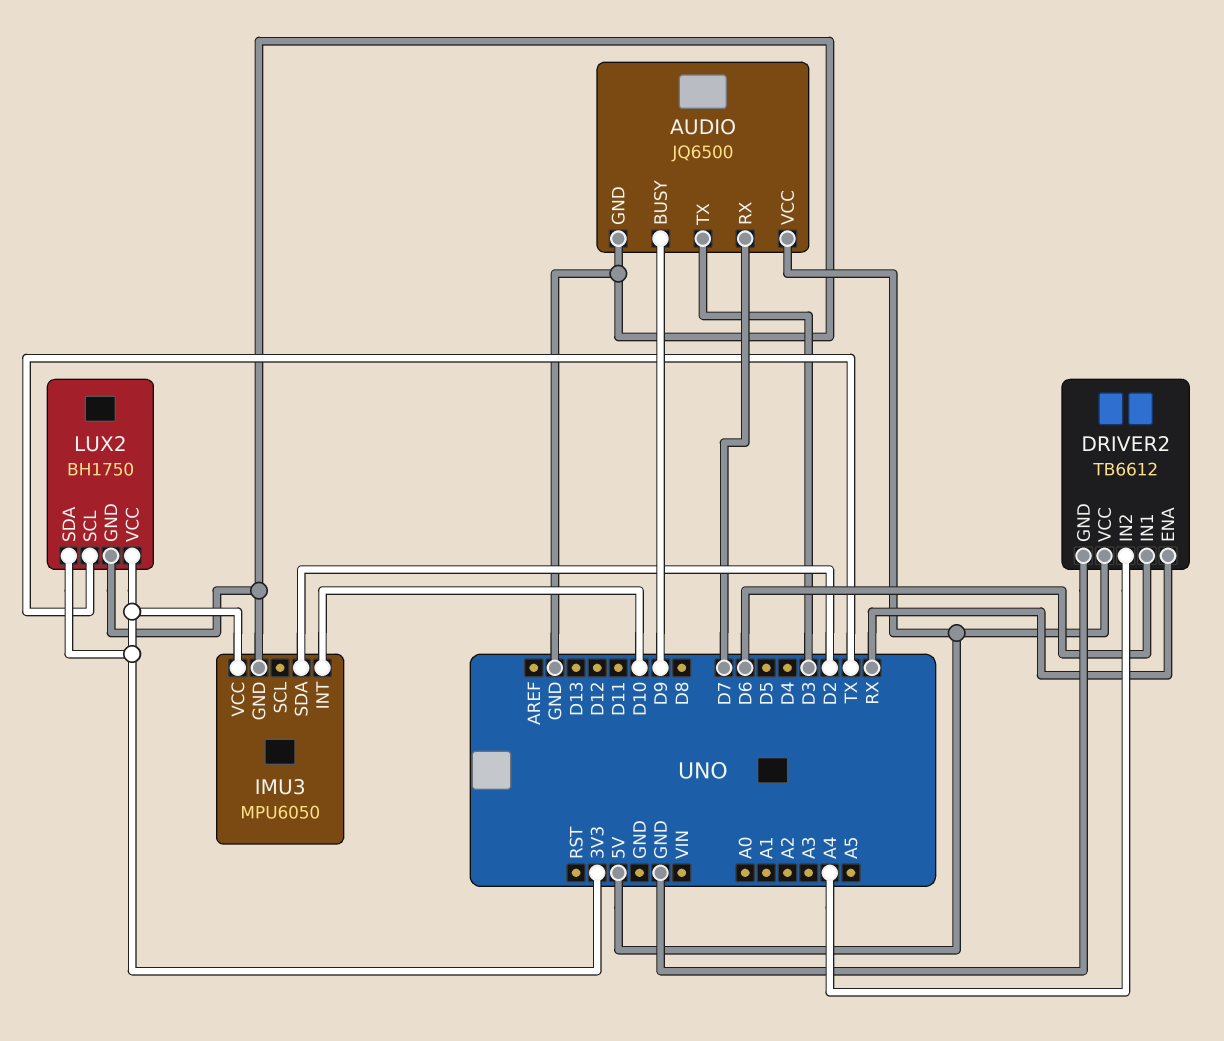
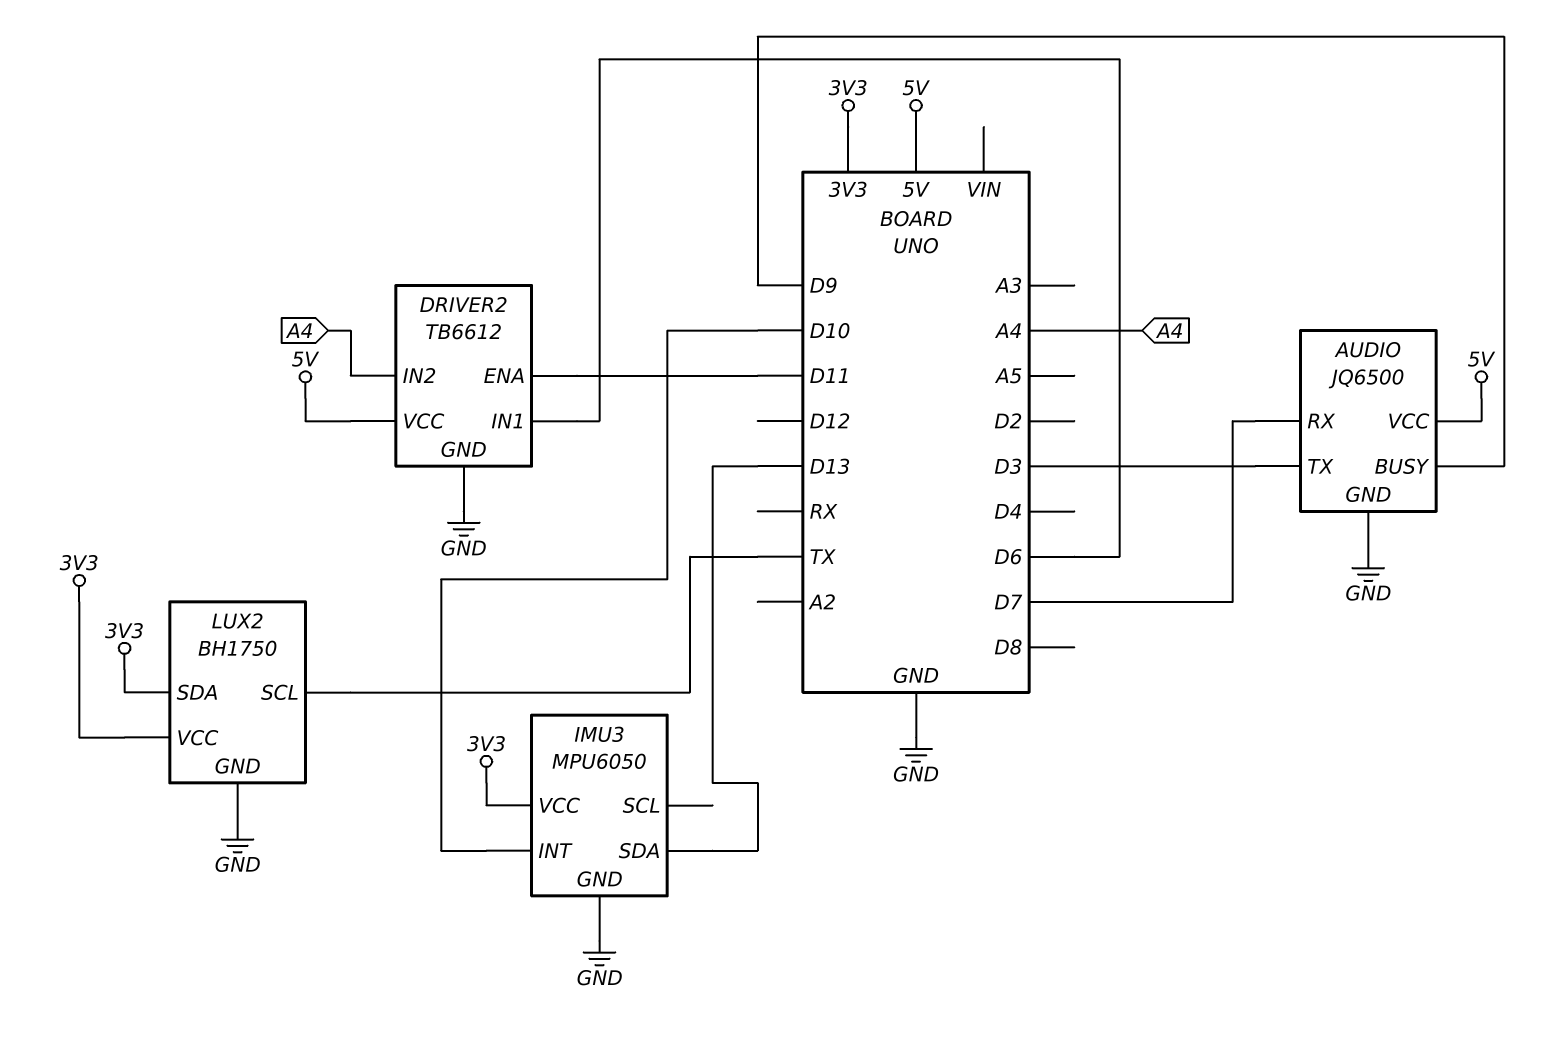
DRIVER2 pin ENA: RX -> D11
IMU3 pin SDA: D2 -> D13

